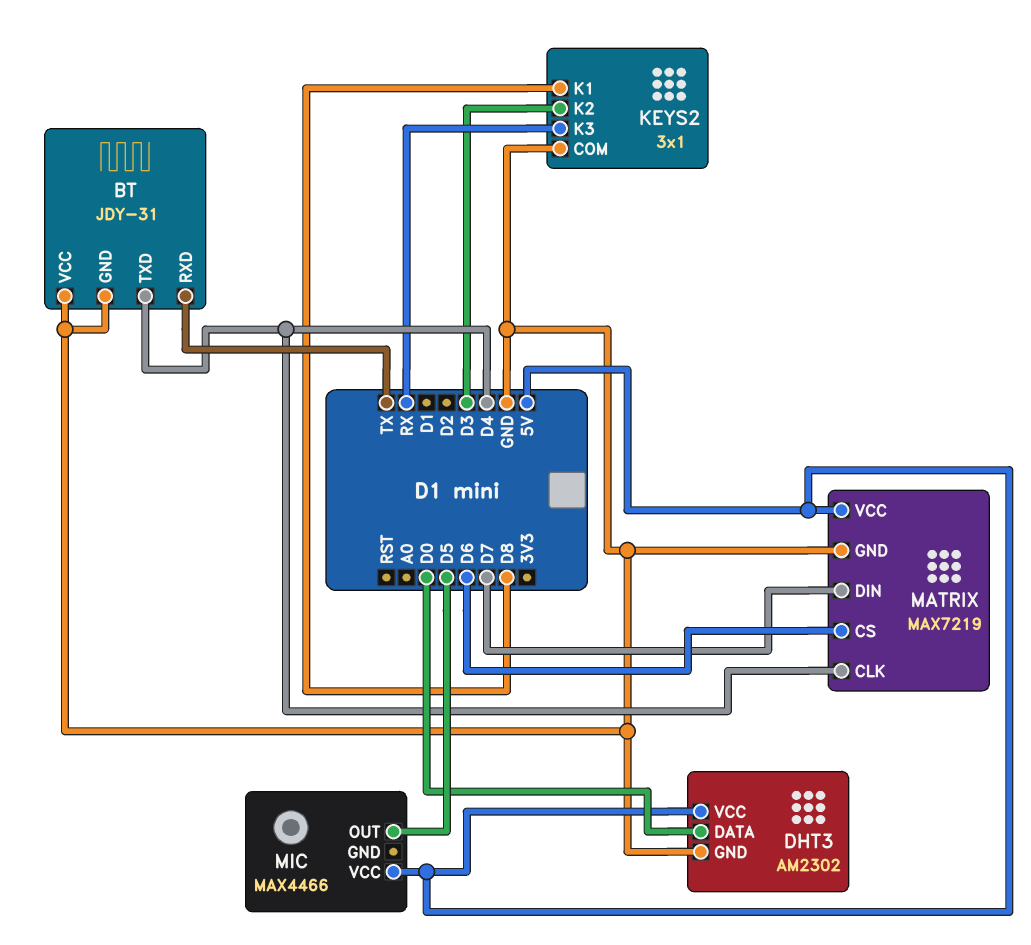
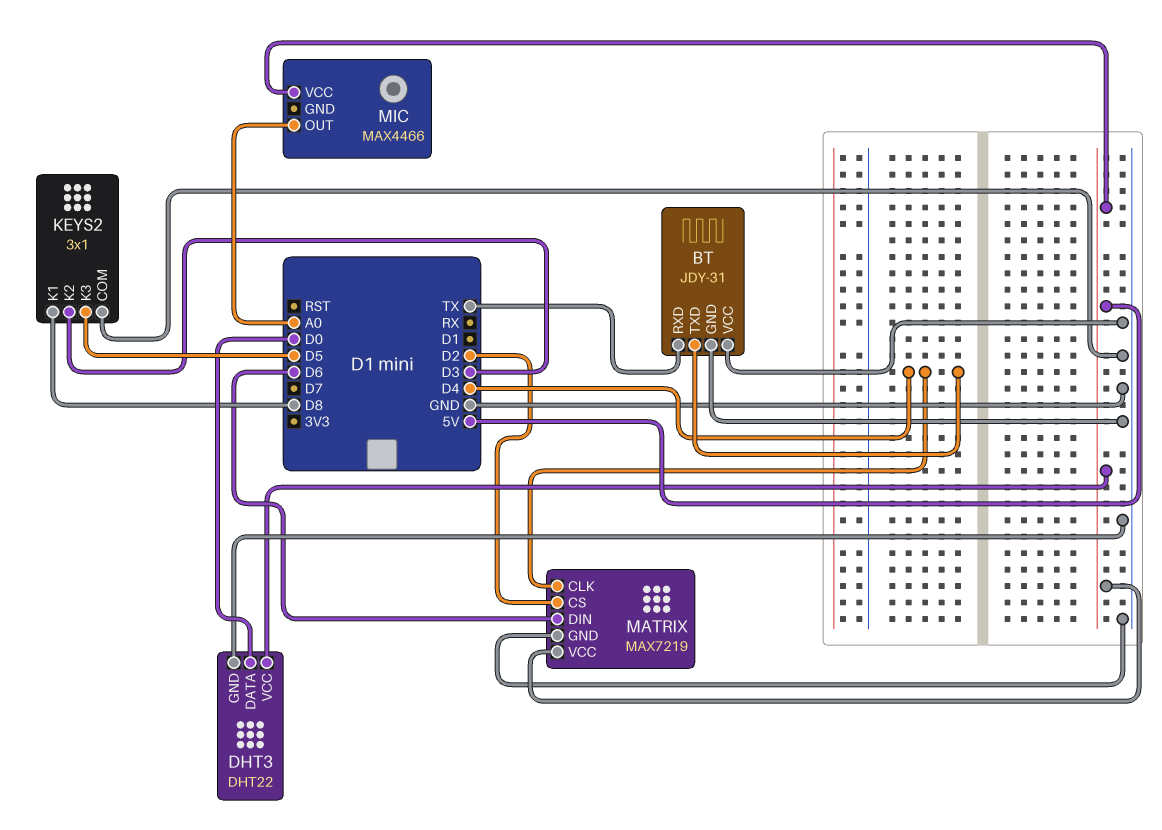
DHT3: AM2302 -> DHT22
KEYS2 pin K3: RX -> D5
MATRIX pin CS: D6 -> D2
MATRIX pin DIN: D7 -> D6
MIC pin OUT: D5 -> A0

